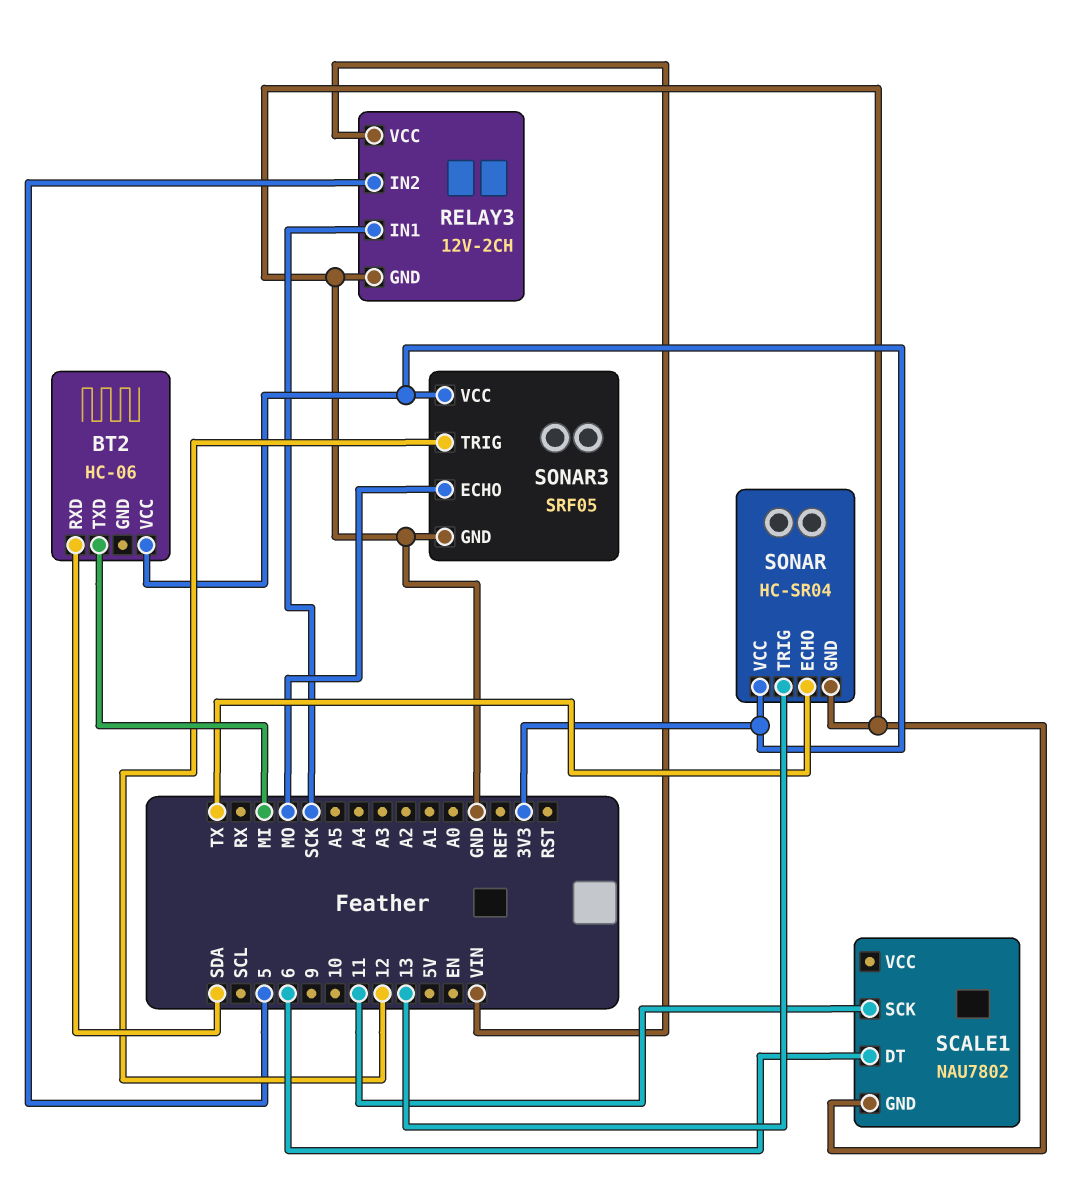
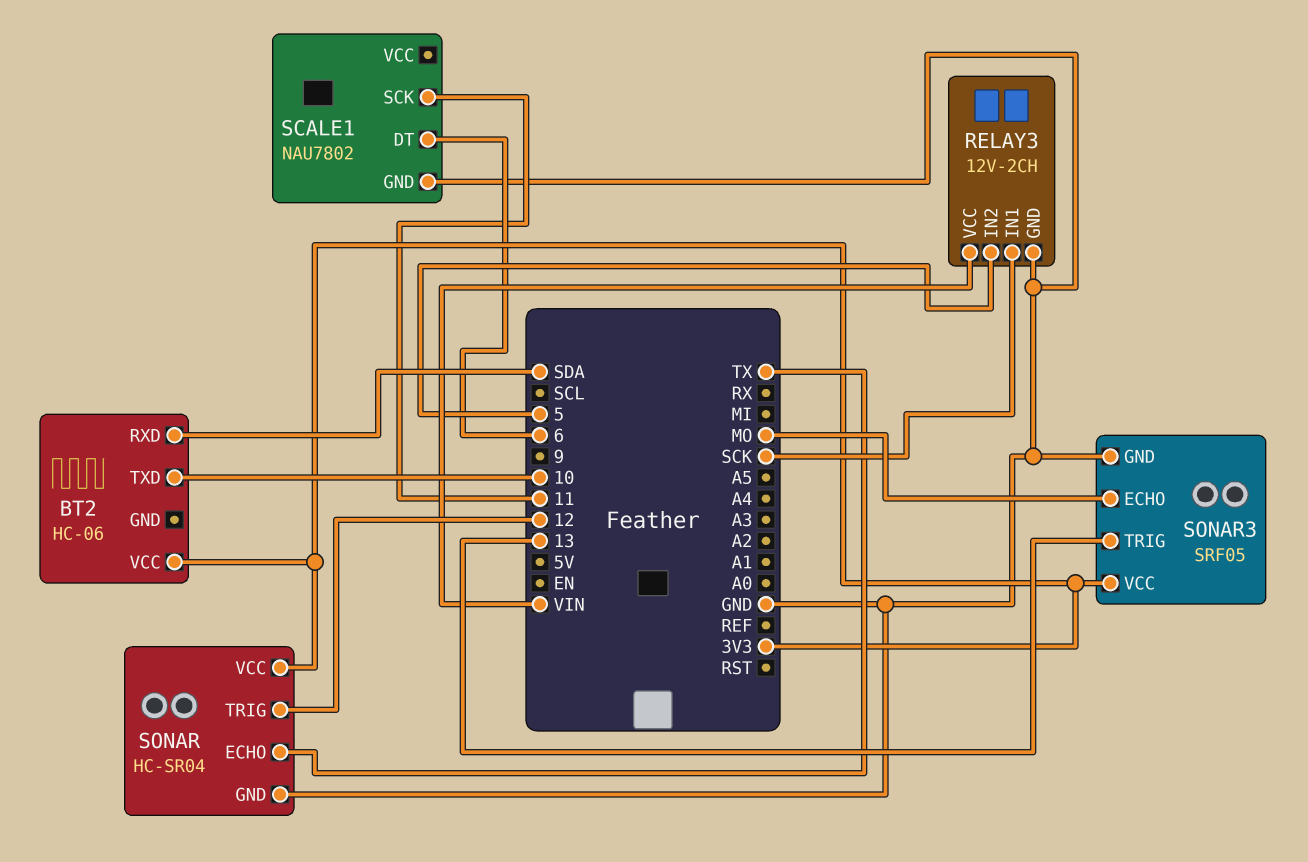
BT2 pin TXD: MI -> 10
SONAR pin TRIG: 13 -> 12
SONAR3 pin TRIG: 12 -> 13

